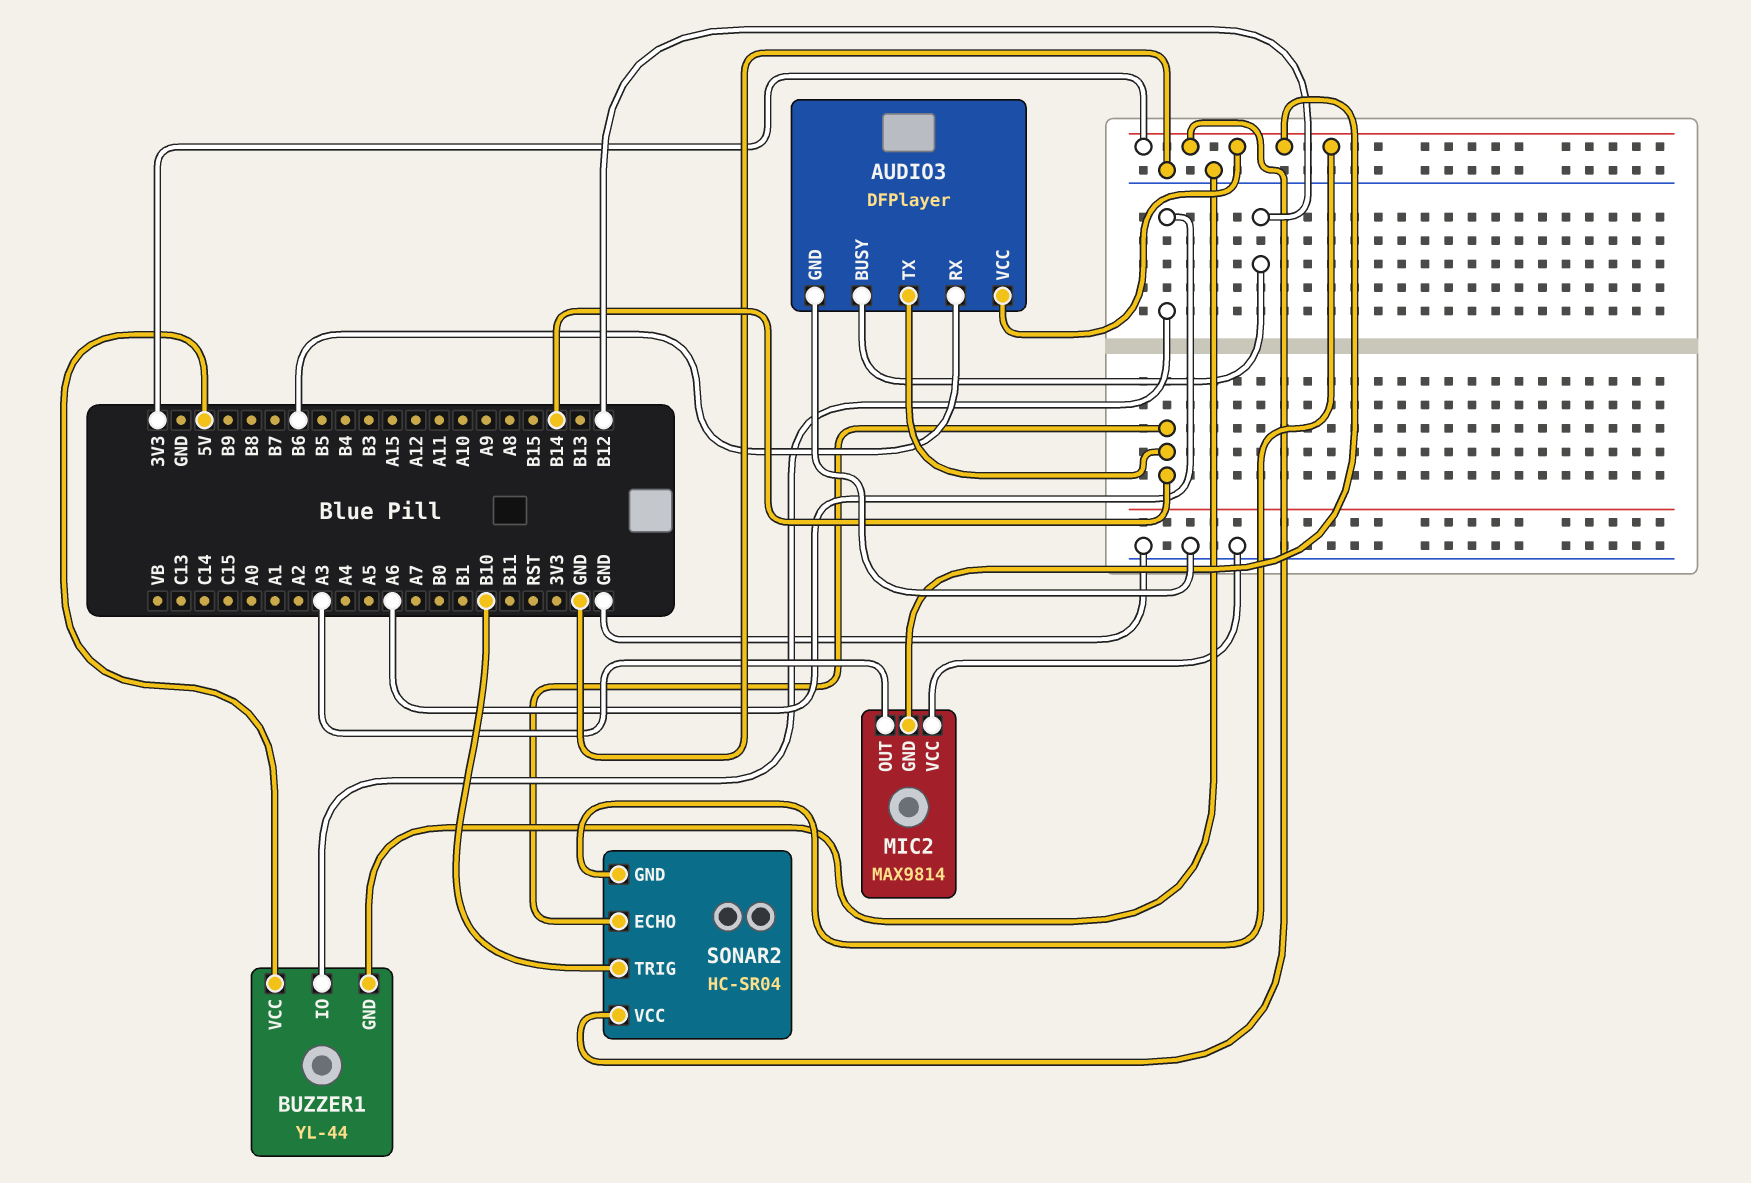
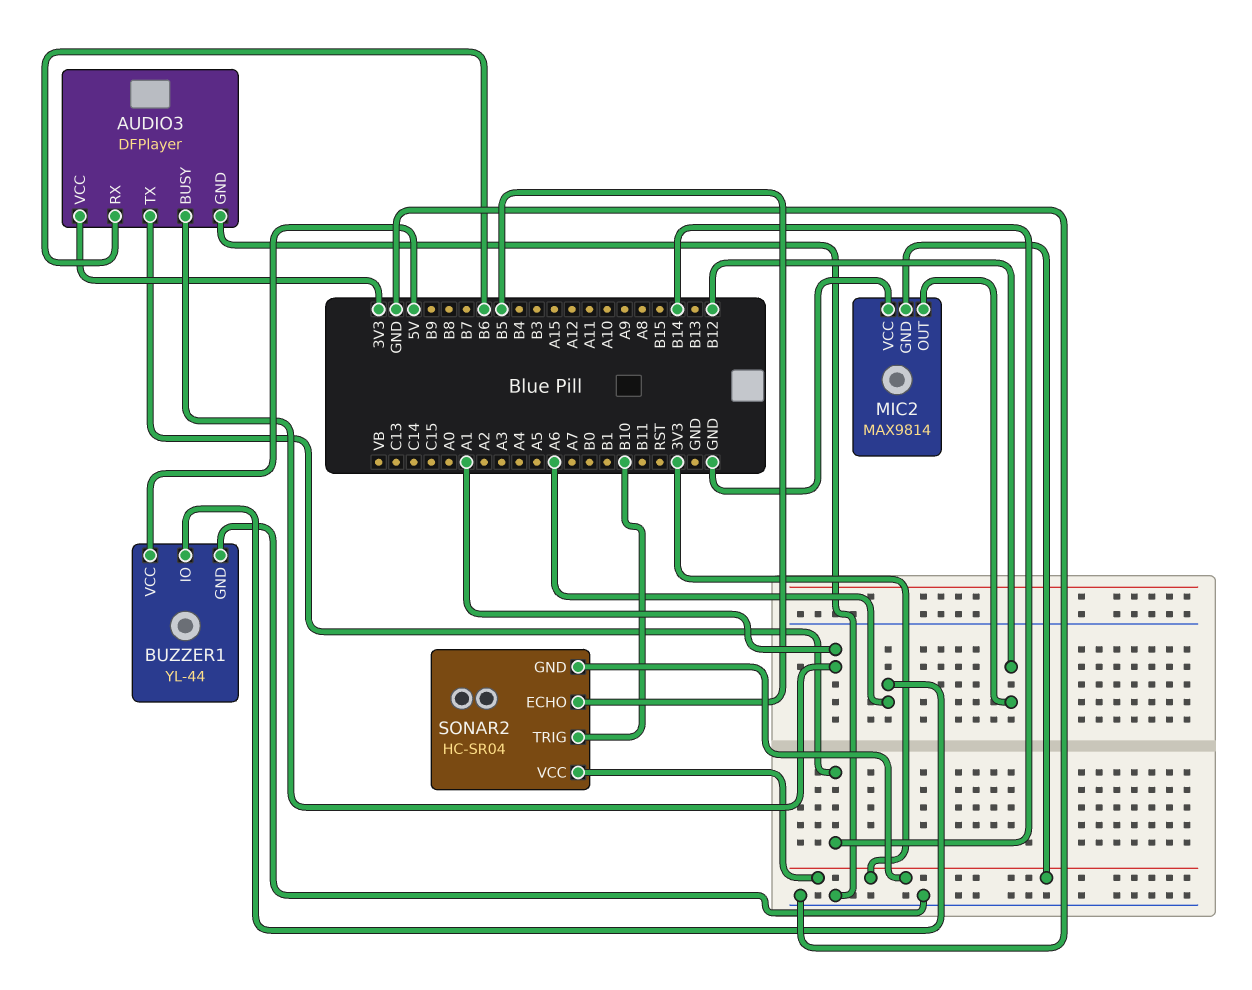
AUDIO3 pin BUSY: B12 -> A1
MIC2 pin OUT: A3 -> B12
SONAR2 pin ECHO: B14 -> B5

